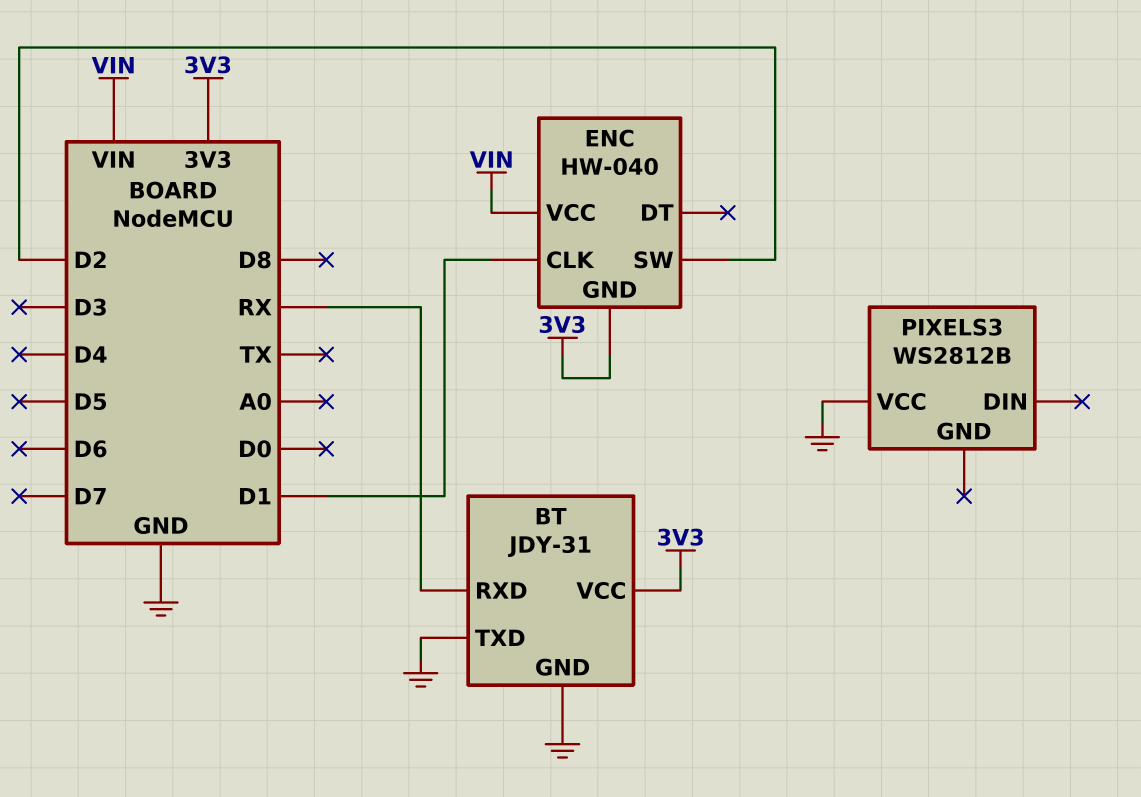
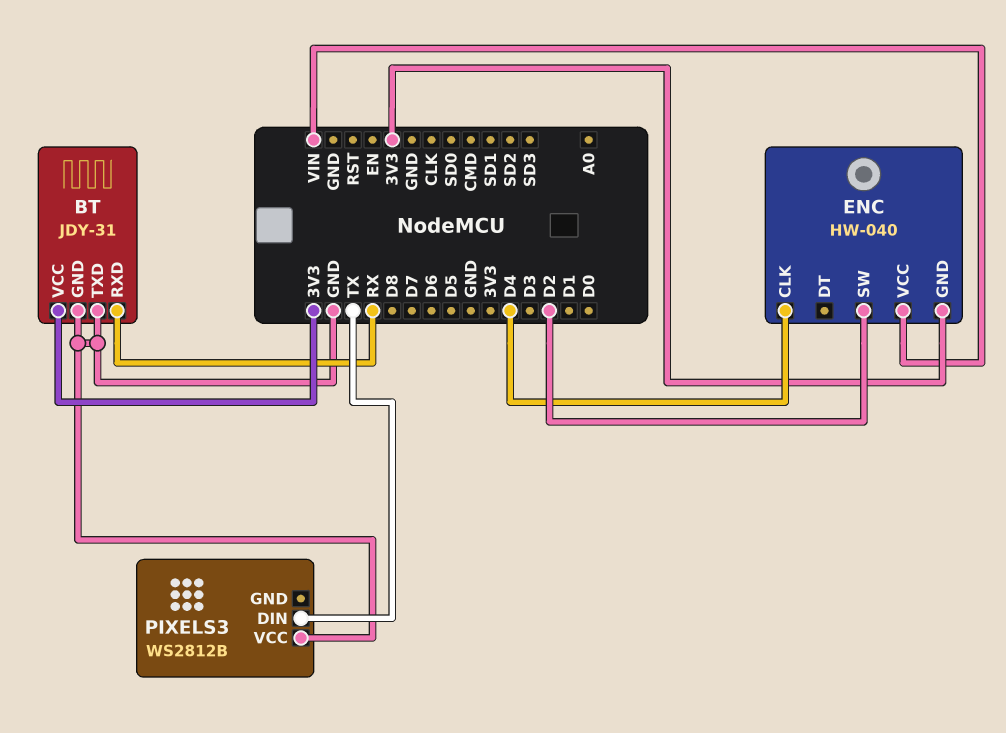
ENC pin CLK: D1 -> D4
PIXELS3 pin DIN: none -> TX

